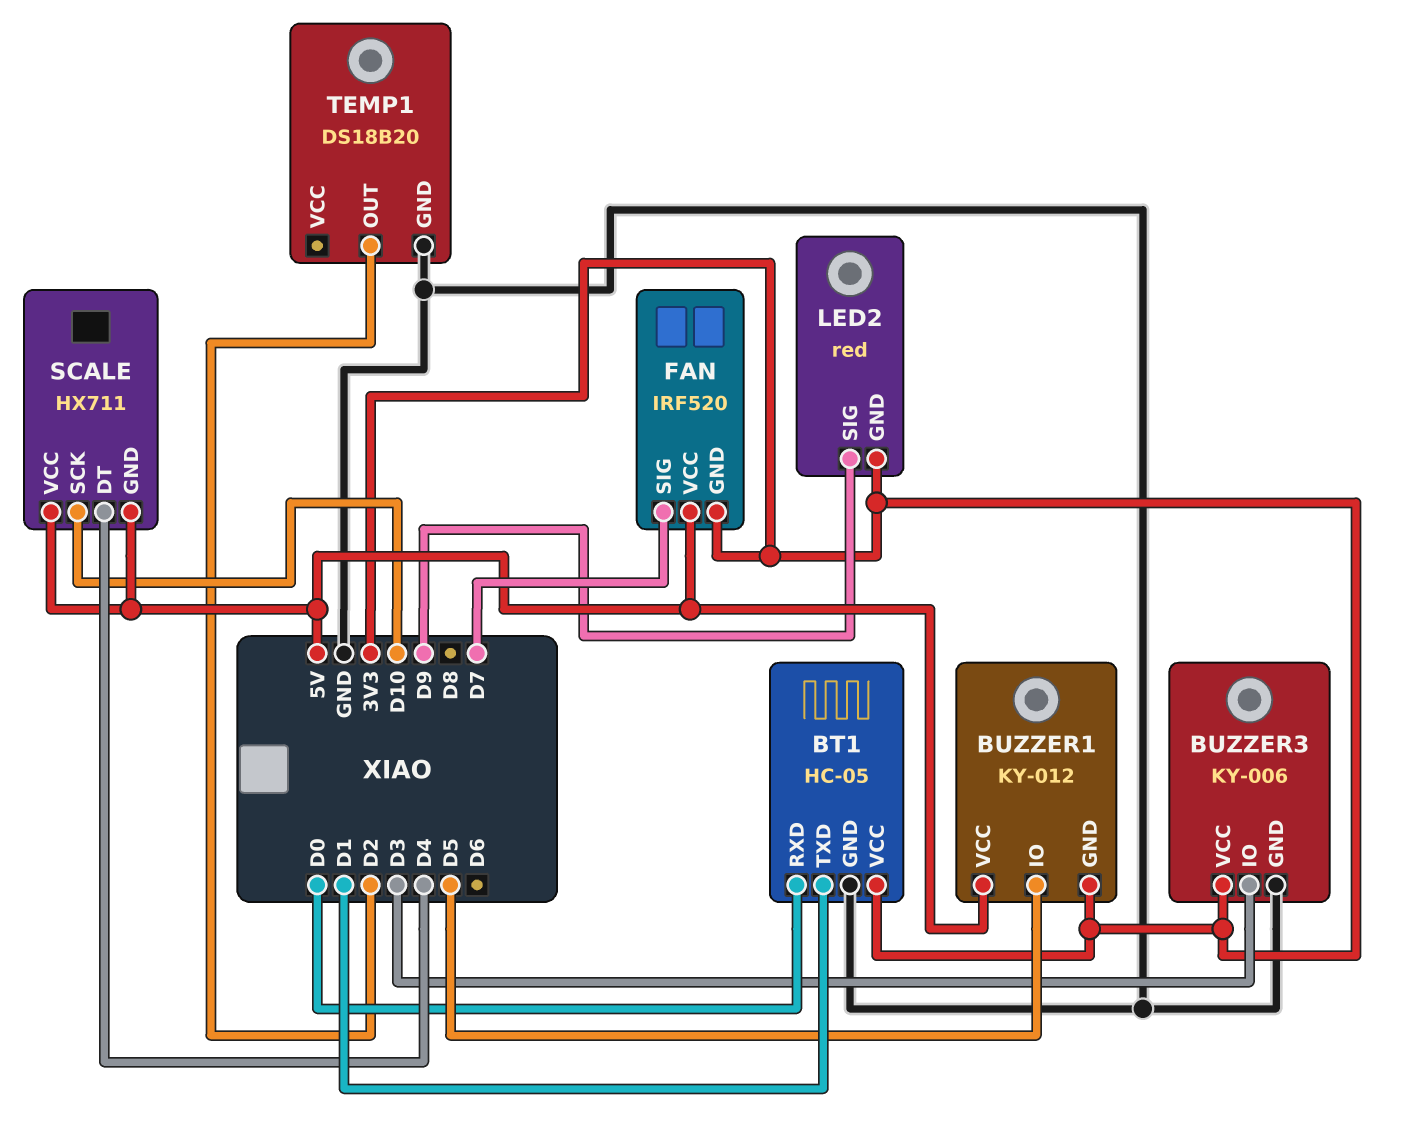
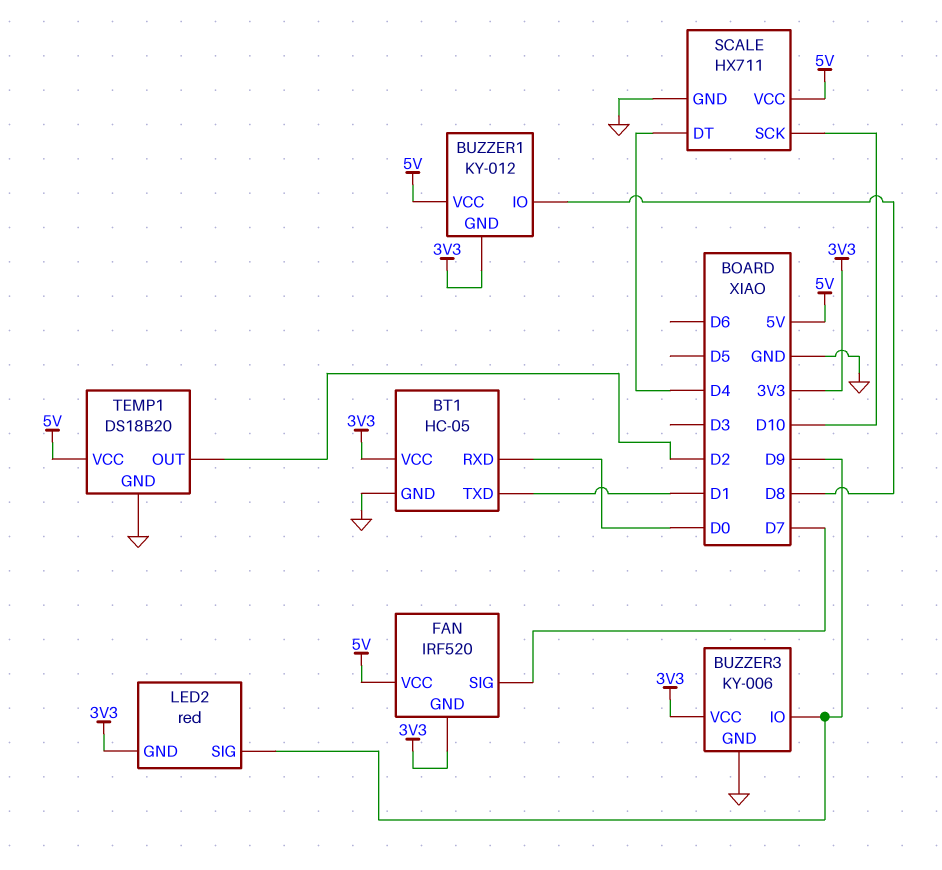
BUZZER1 pin IO: D5 -> D8
BUZZER3 pin IO: D3 -> D9
SCALE pin GND: 5V -> GND
TEMP1 pin VCC: none -> 5V

